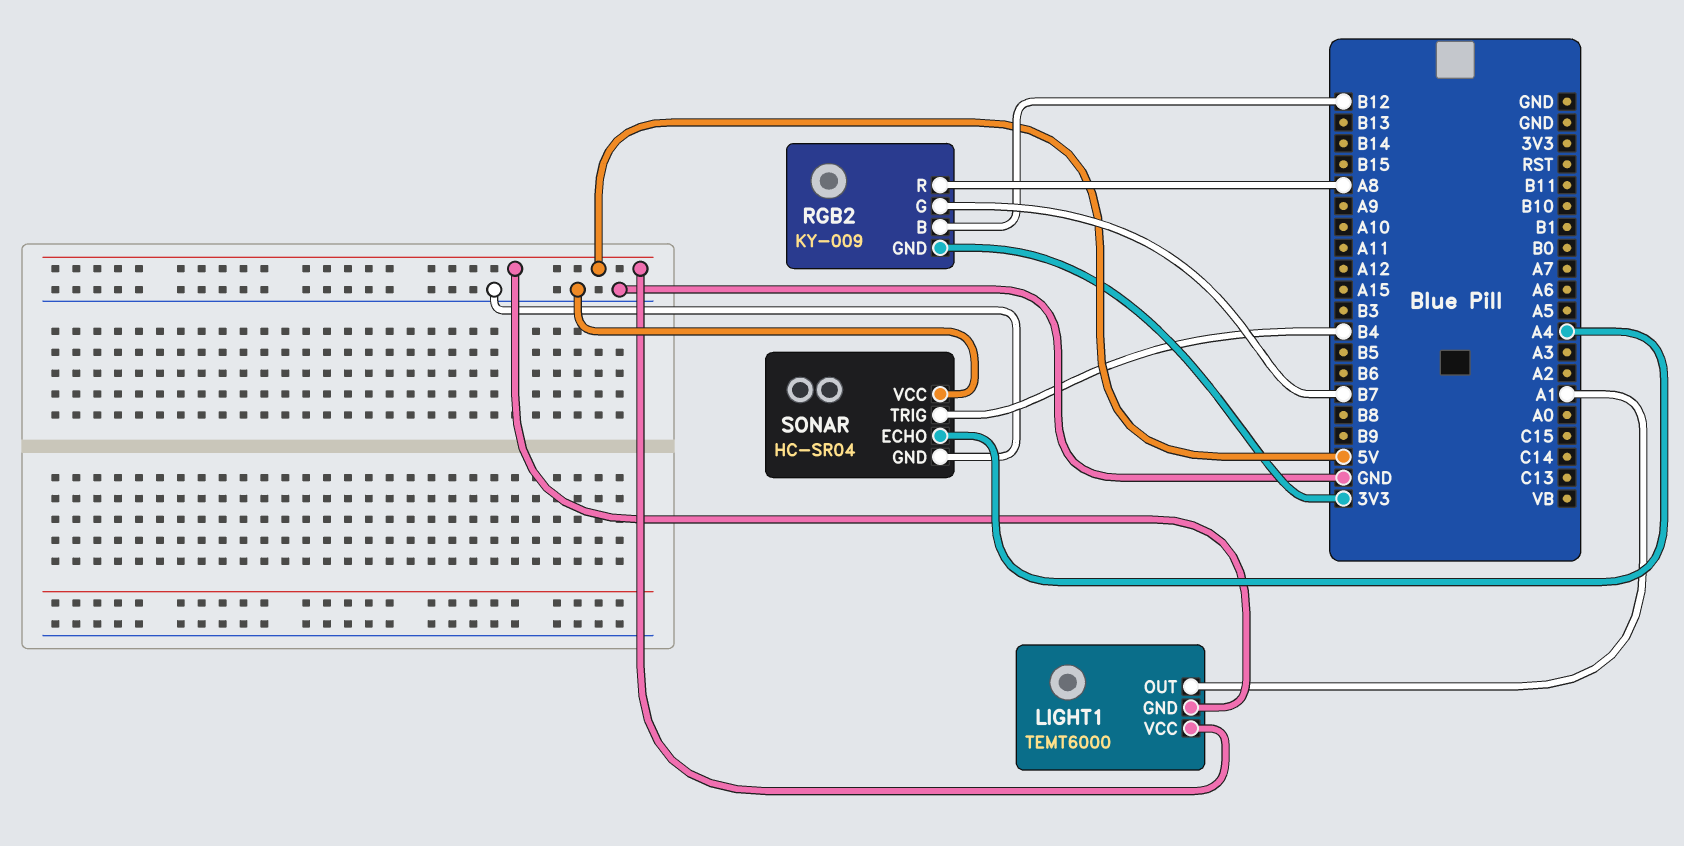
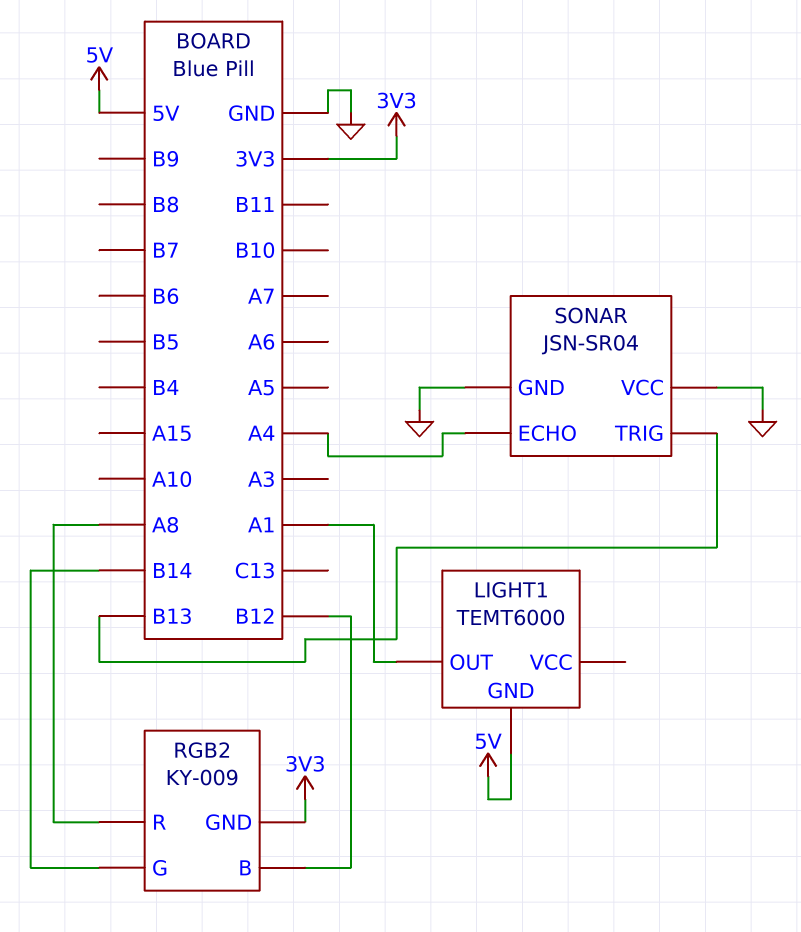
LIGHT1 pin VCC: 5V -> none
RGB2 pin G: B7 -> B14
SONAR: HC-SR04 -> JSN-SR04
SONAR pin TRIG: B4 -> B13

